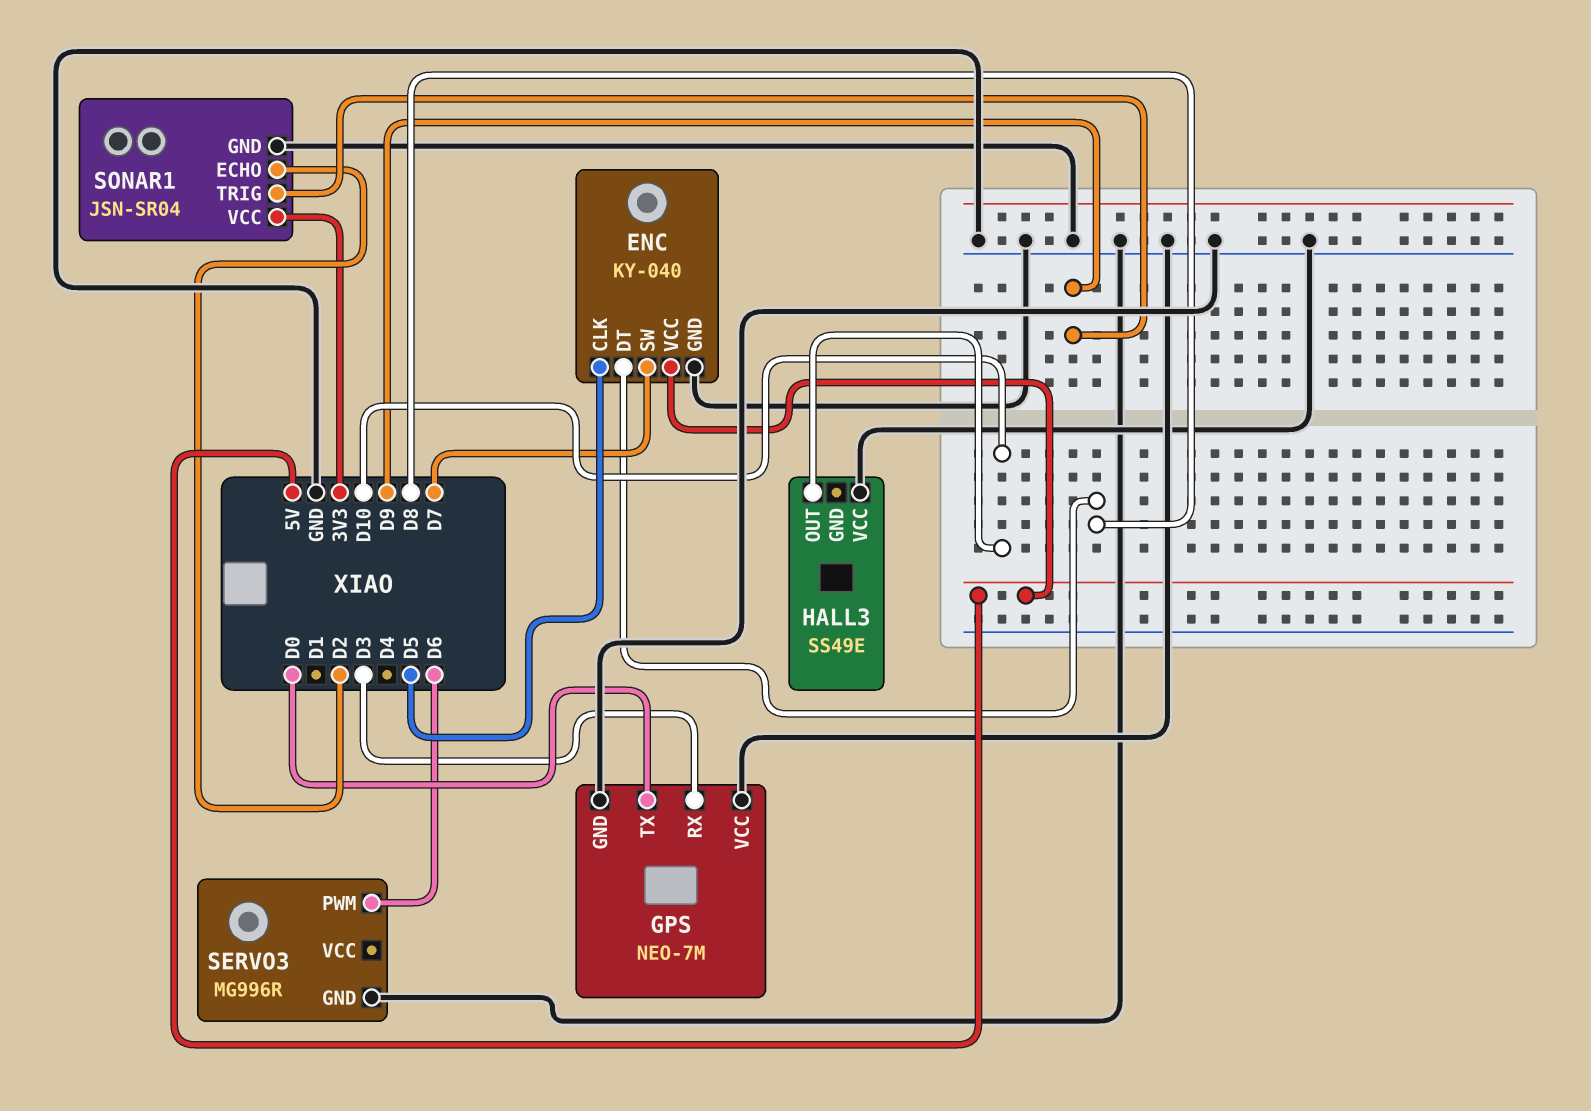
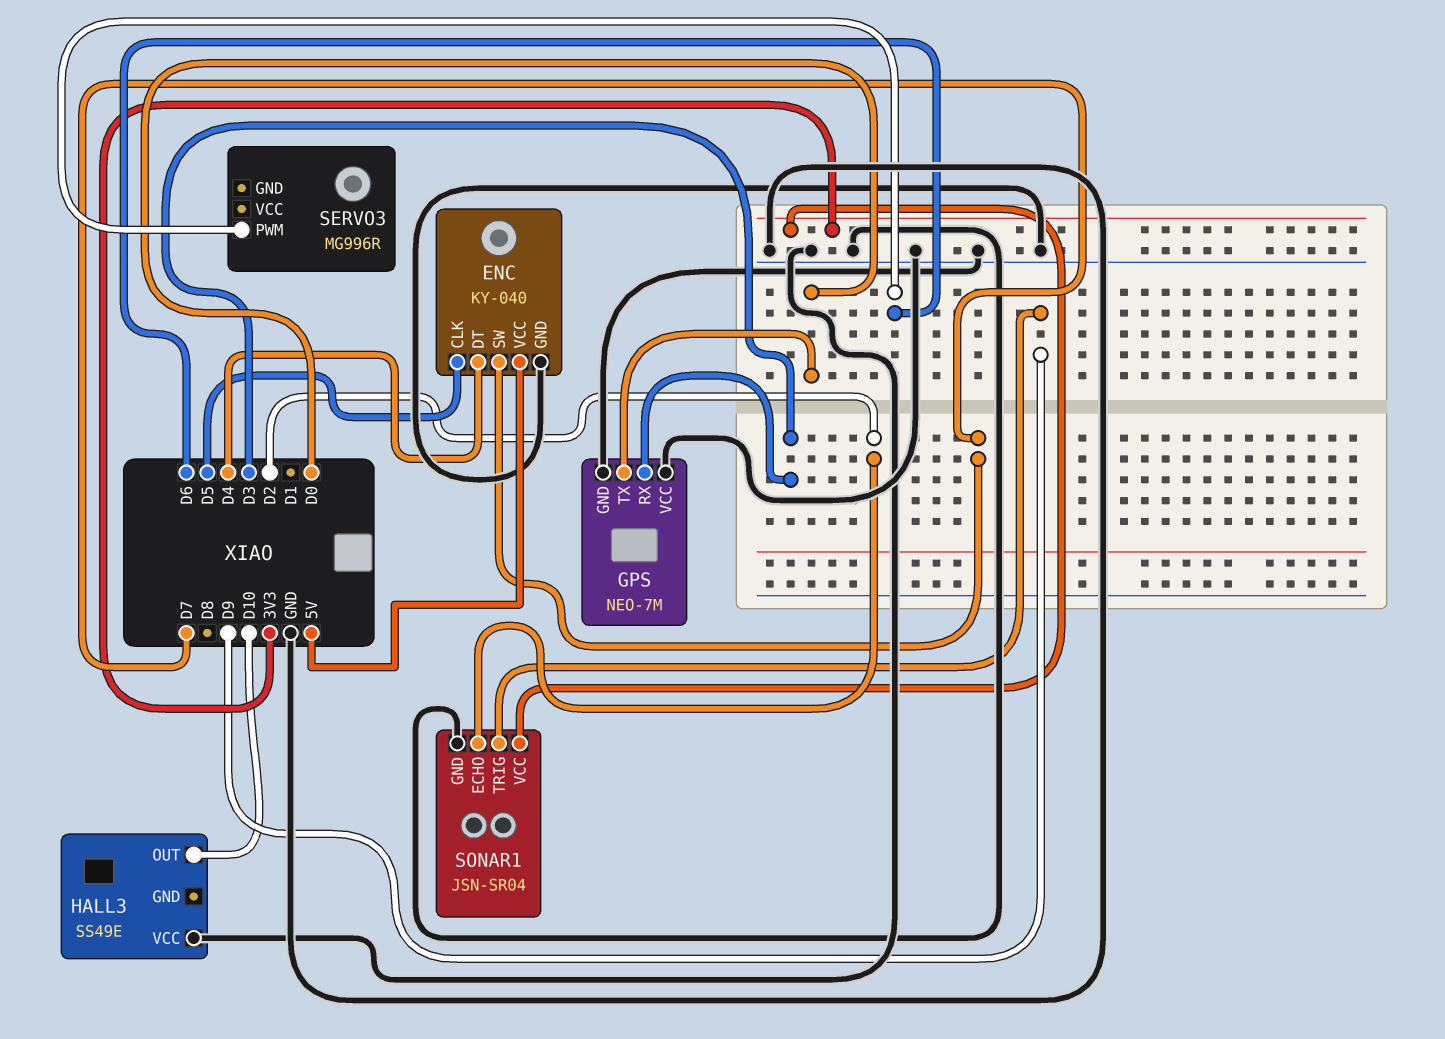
ENC pin DT: D8 -> D4
SERVO3 pin GND: GND -> none

